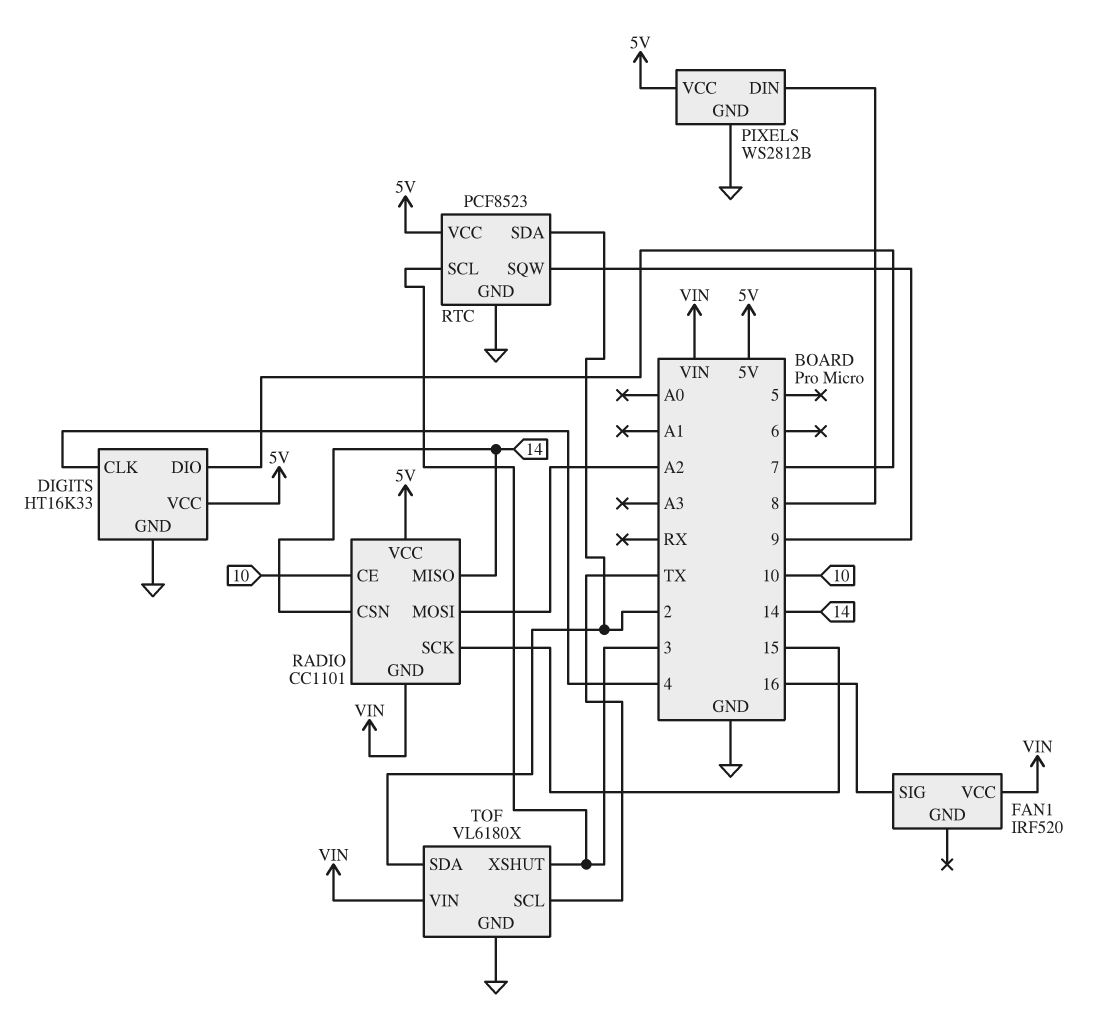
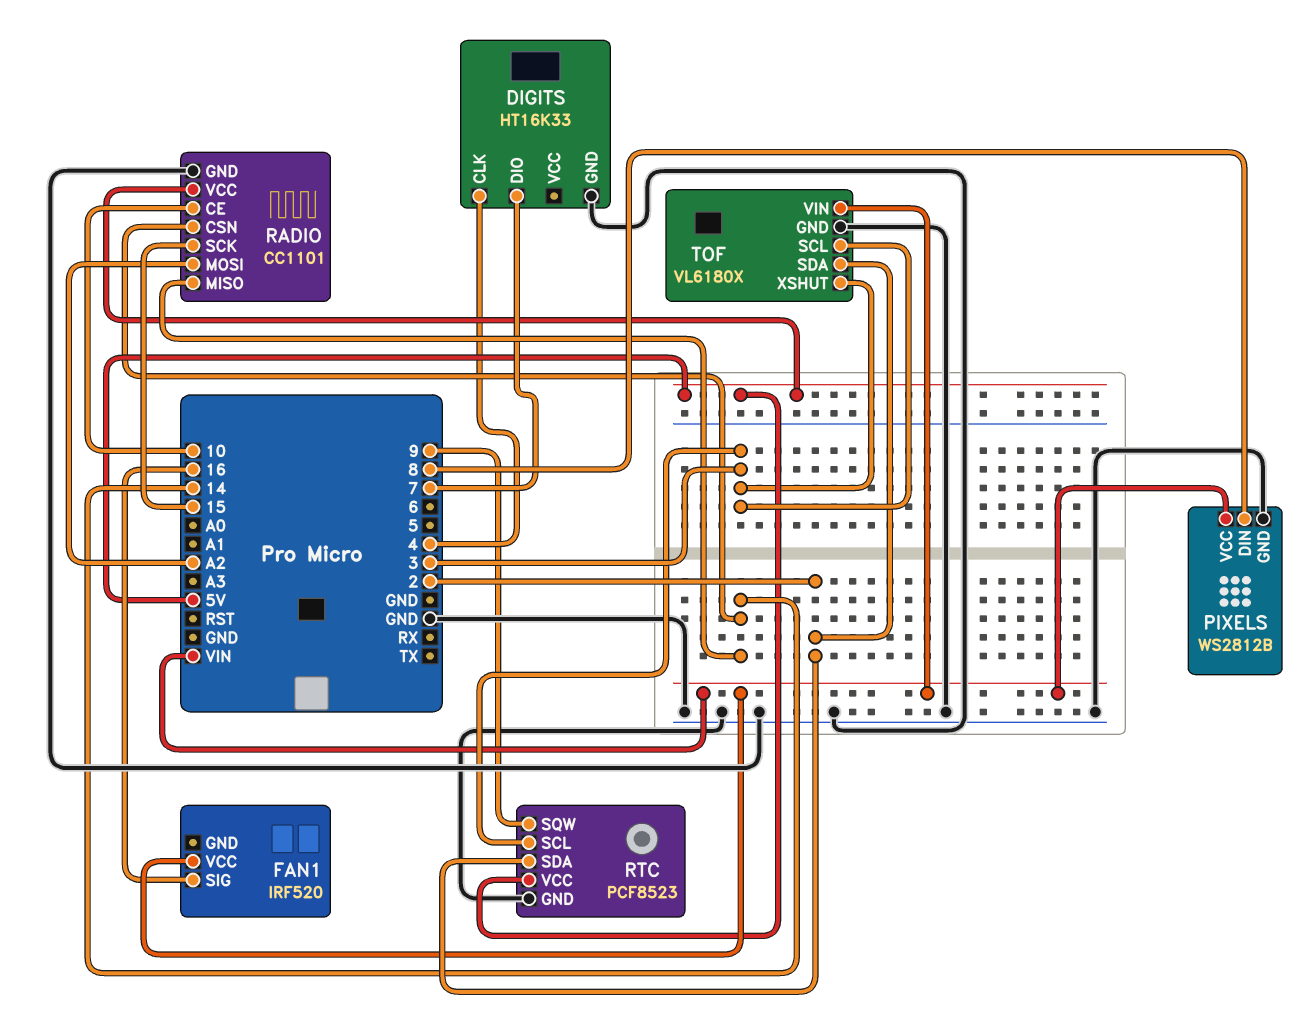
DIGITS pin VCC: 5V -> none
PIXELS pin VCC: 5V -> VIN
RADIO pin GND: VIN -> GND
TOF pin SCL: TX -> 3

